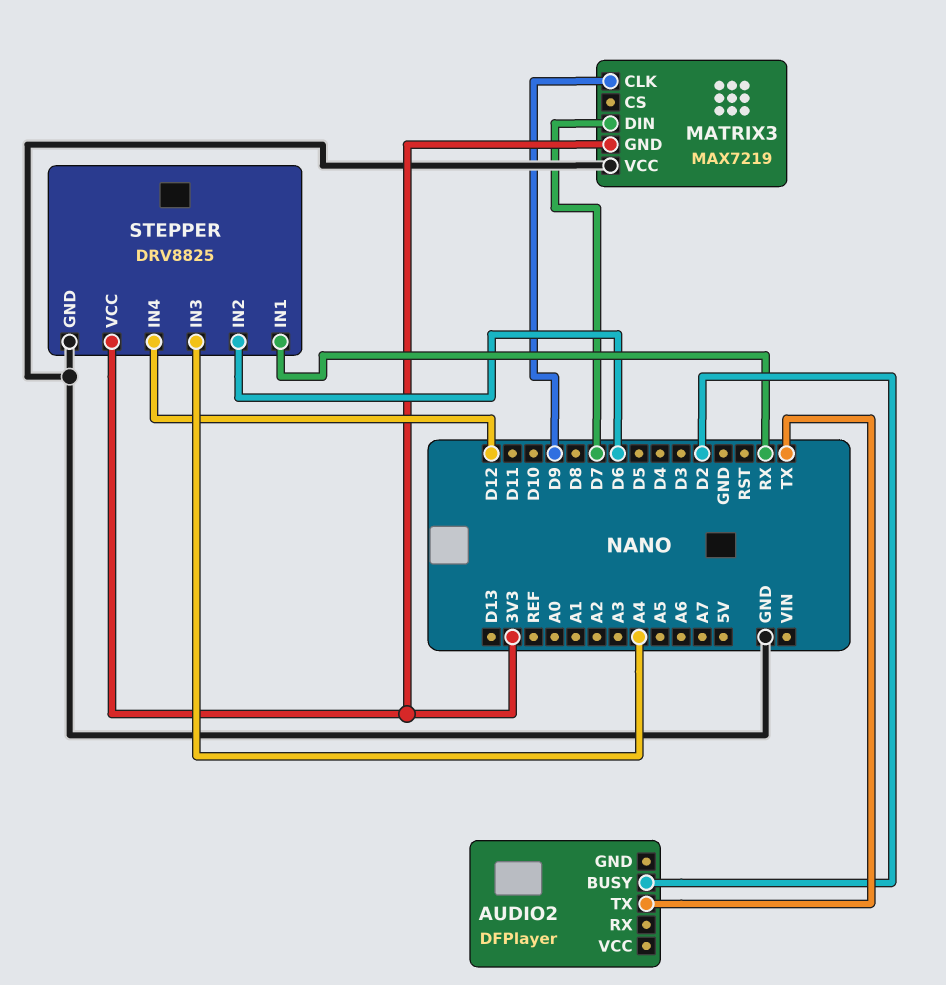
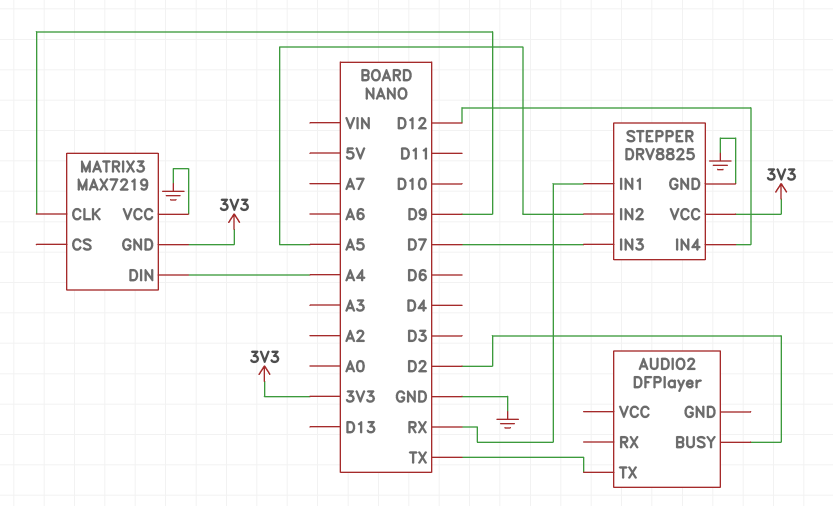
MATRIX3 pin DIN: D7 -> A4
STEPPER pin IN2: D6 -> A5
STEPPER pin IN3: A4 -> D7

